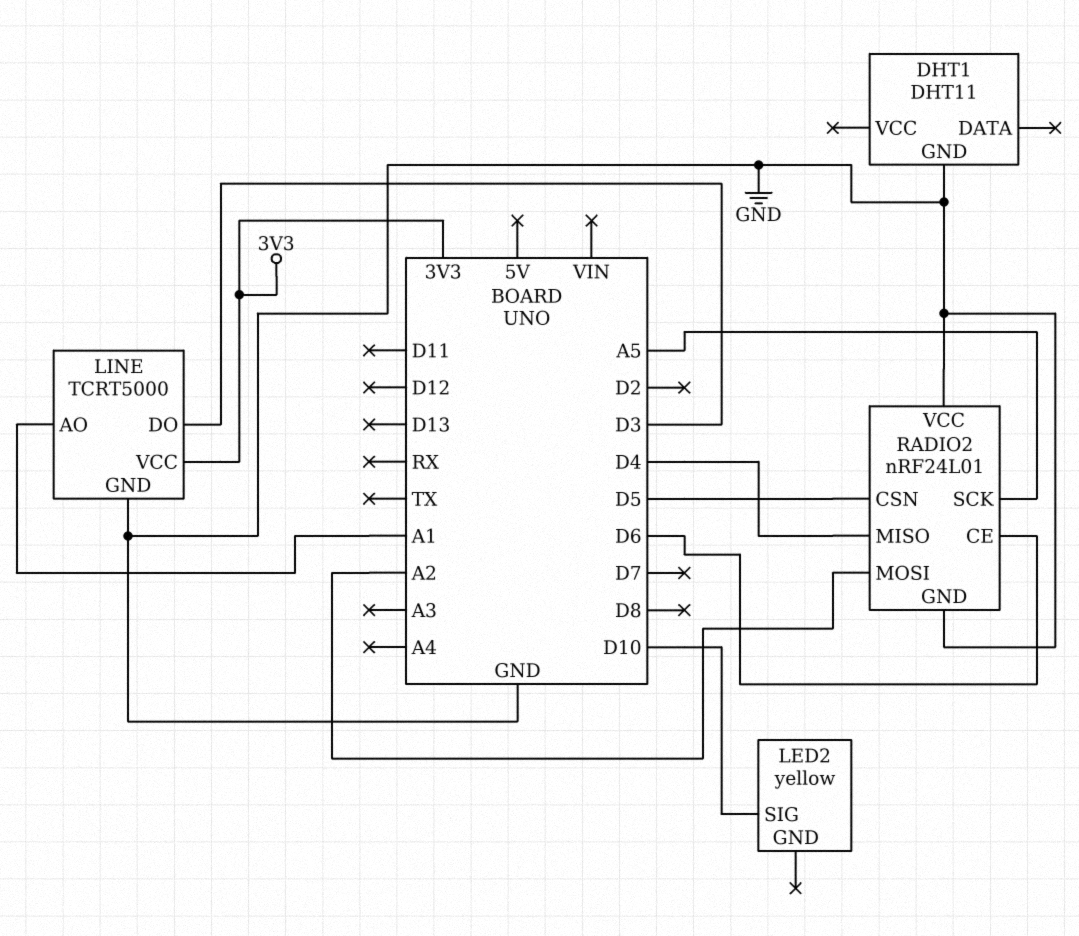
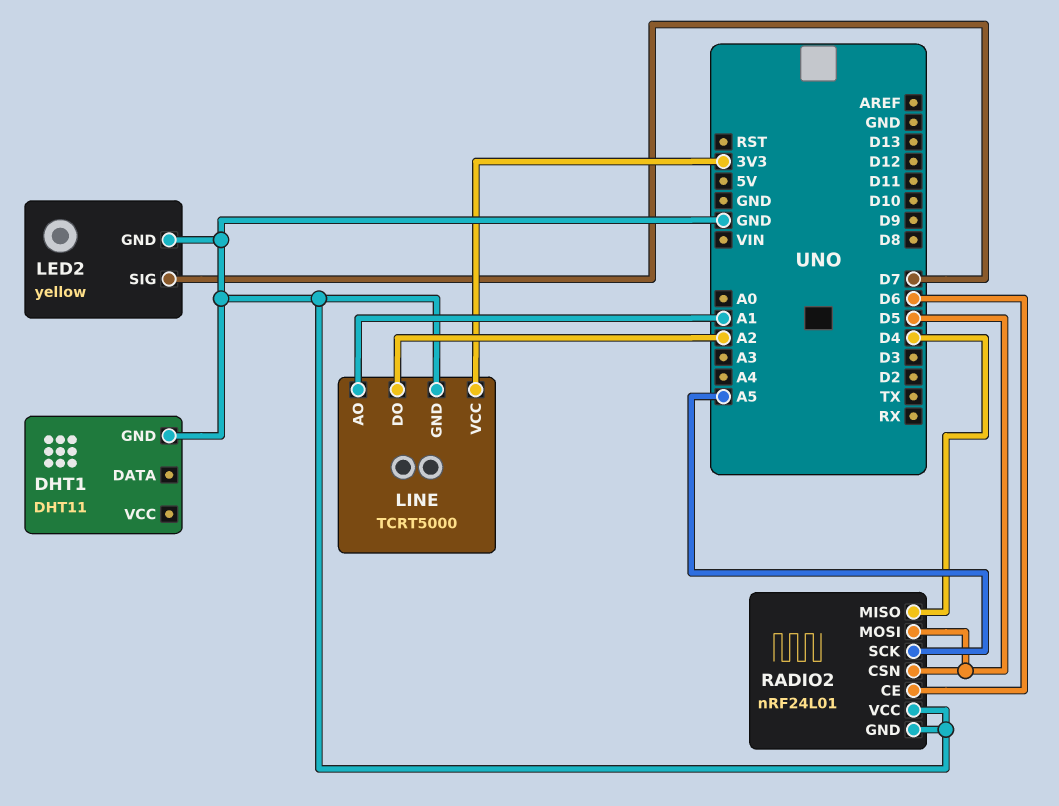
LED2 pin GND: none -> GND
LED2 pin SIG: D10 -> D7
LINE pin DO: D3 -> A2
RADIO2 pin MOSI: A2 -> D5

